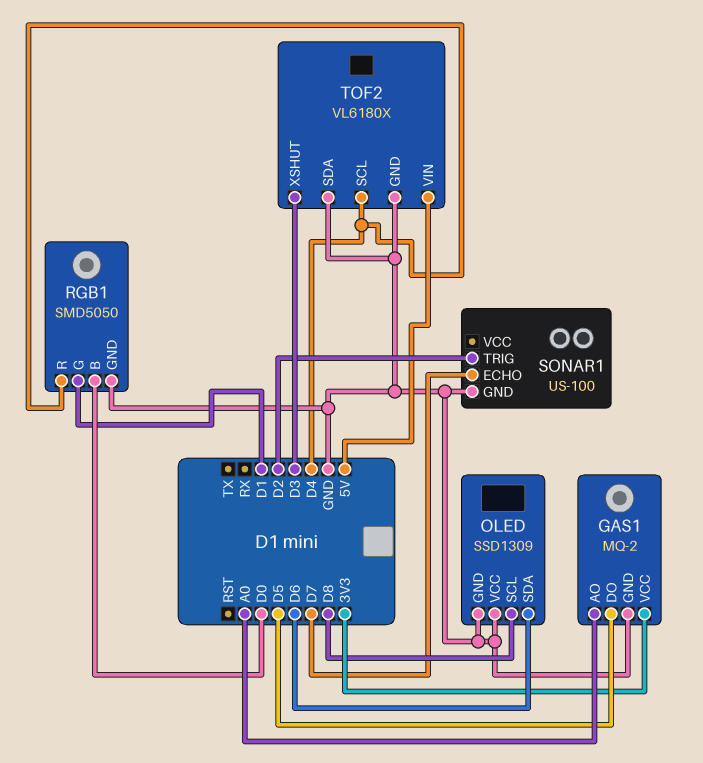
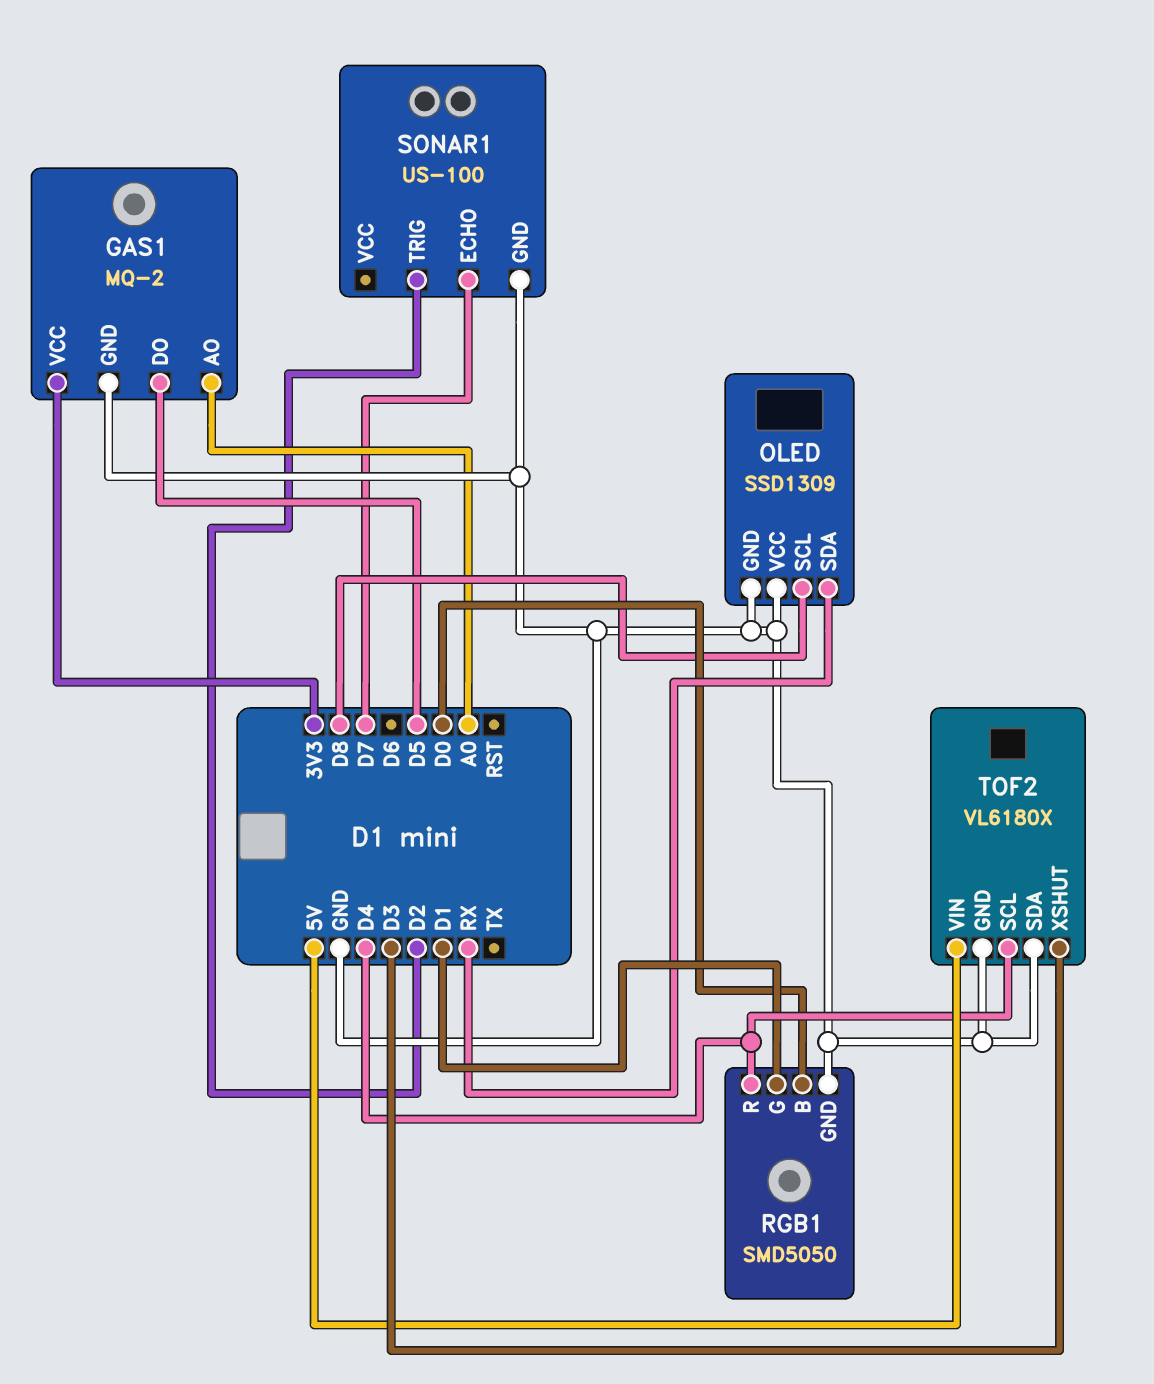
OLED pin SDA: D6 -> RX

